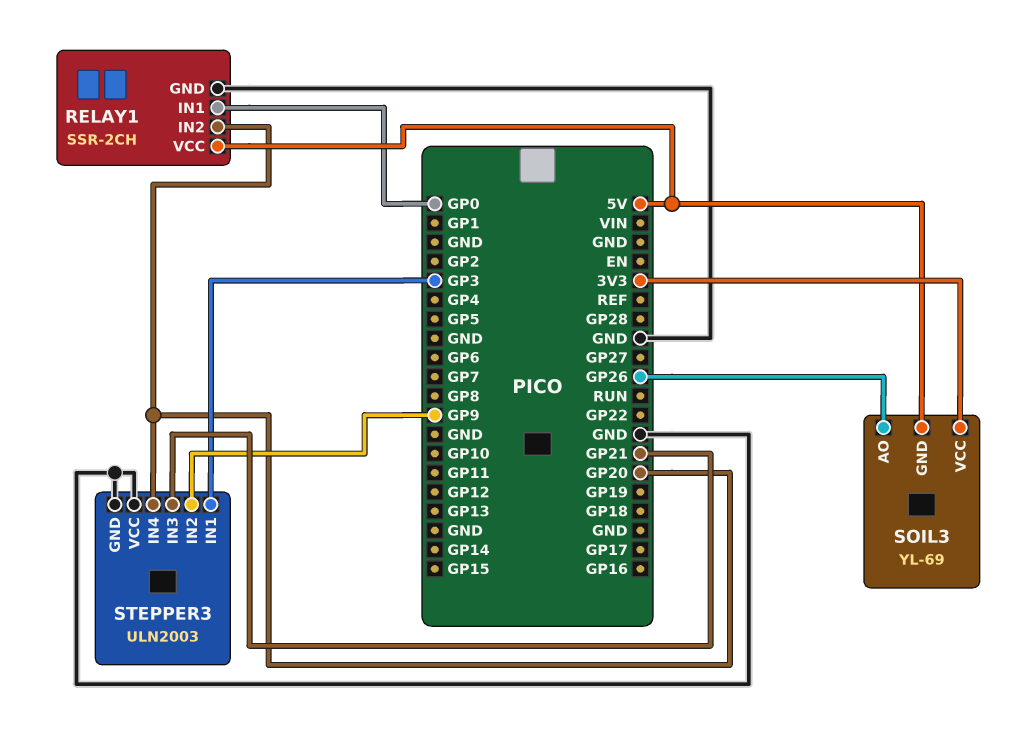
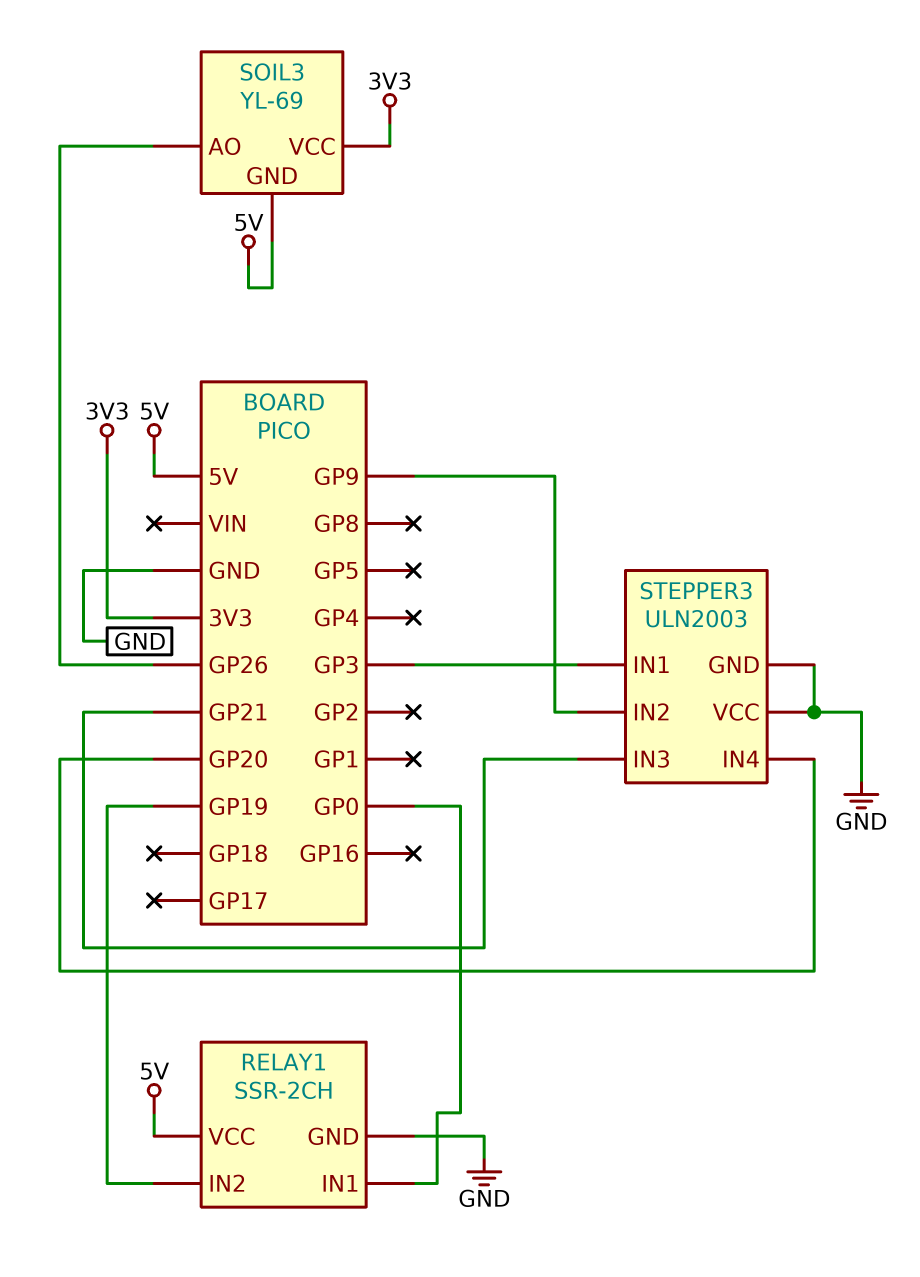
RELAY1 pin IN2: GP20 -> GP19

